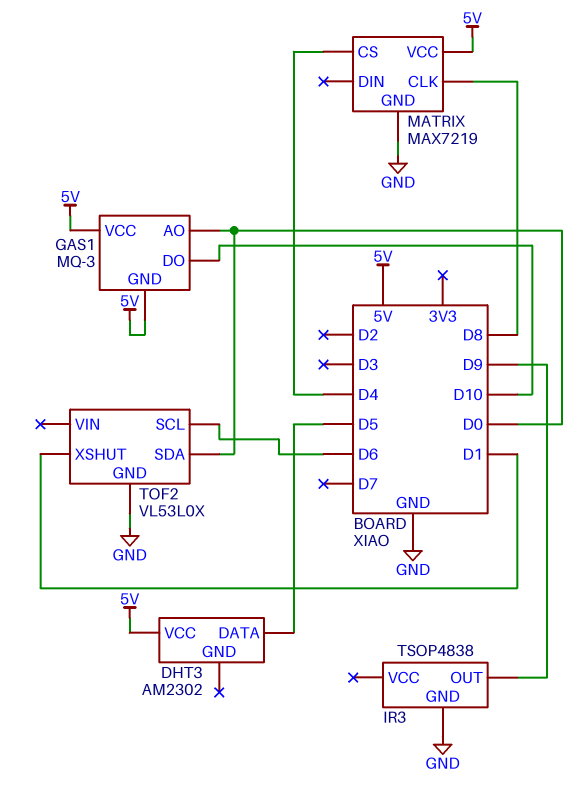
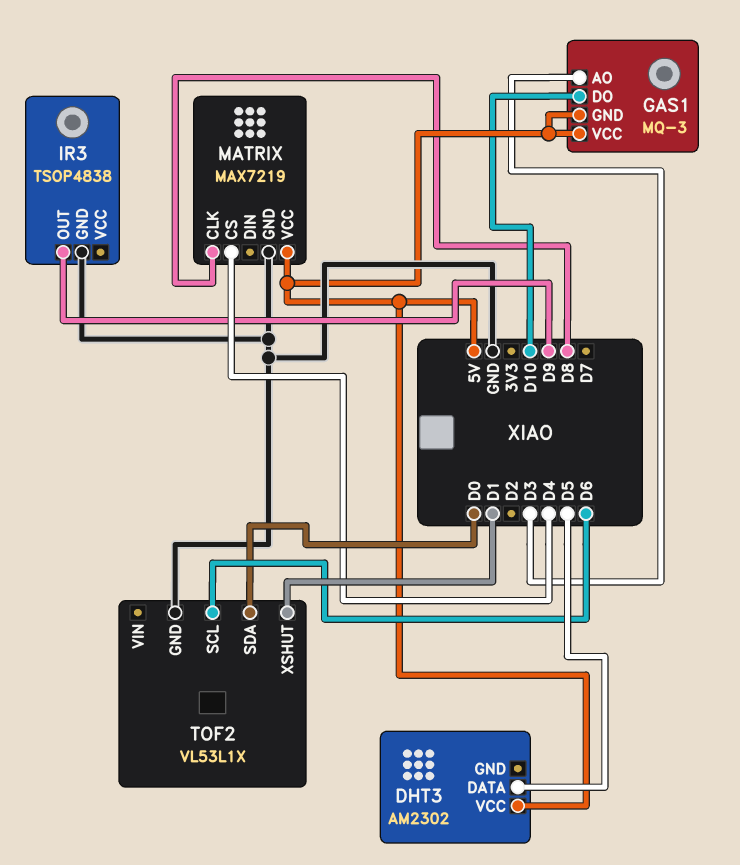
GAS1 pin AO: D0 -> D3
TOF2: VL53L0X -> VL53L1X

